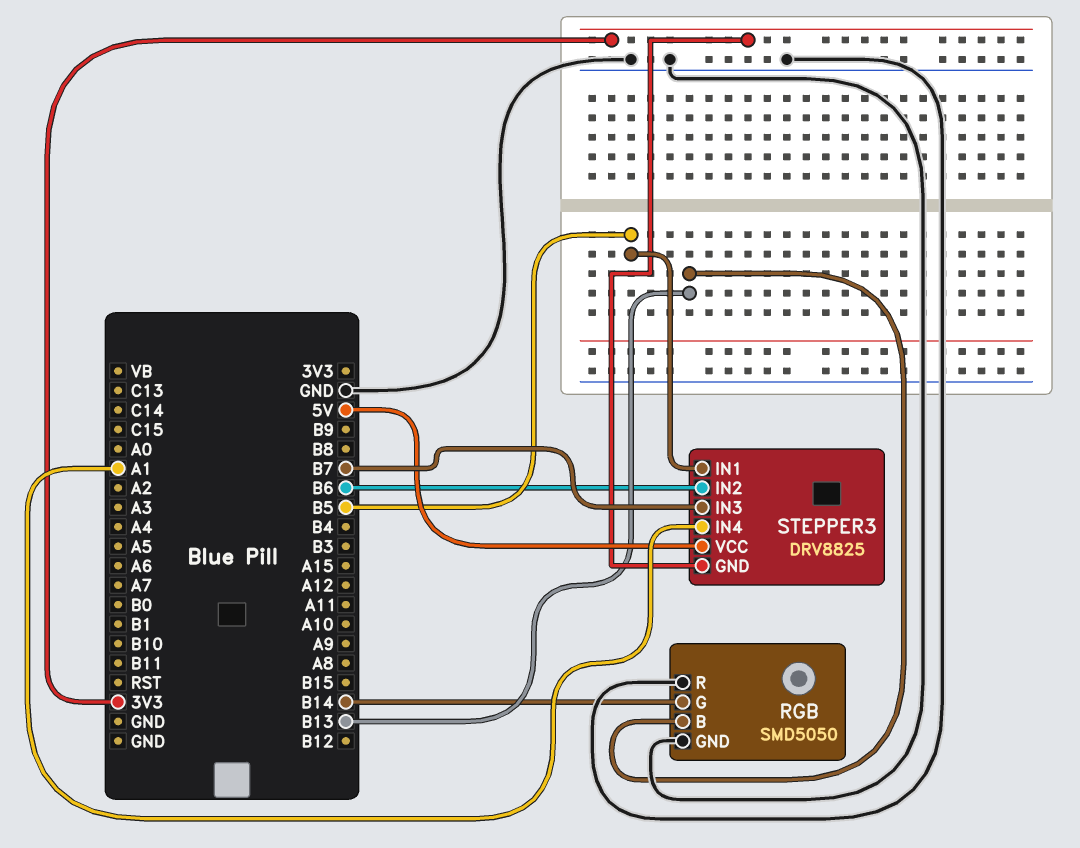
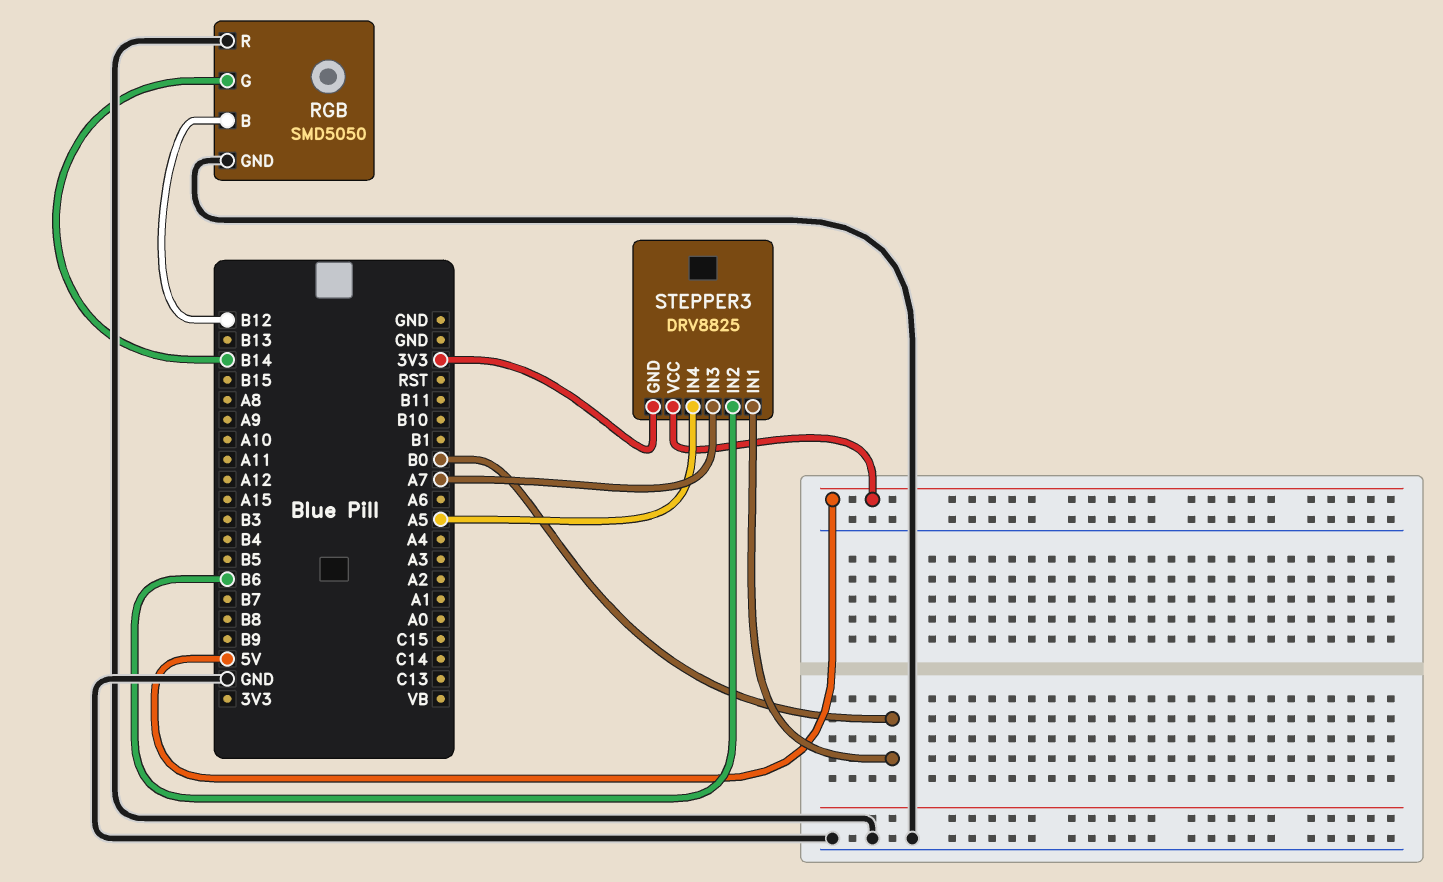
RGB pin B: B13 -> B12
STEPPER3 pin IN1: B5 -> B0
STEPPER3 pin IN3: B7 -> A7
STEPPER3 pin IN4: A1 -> A5

